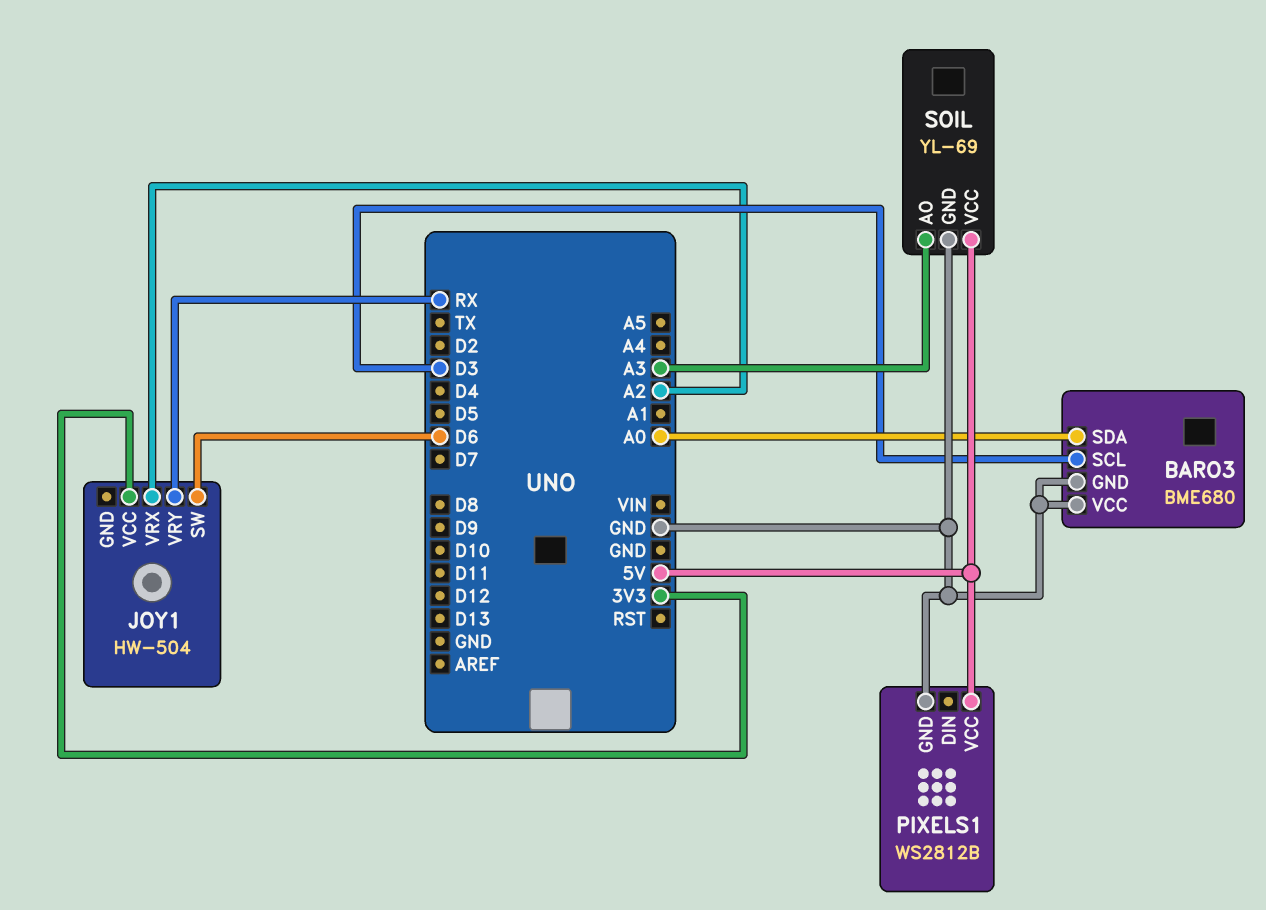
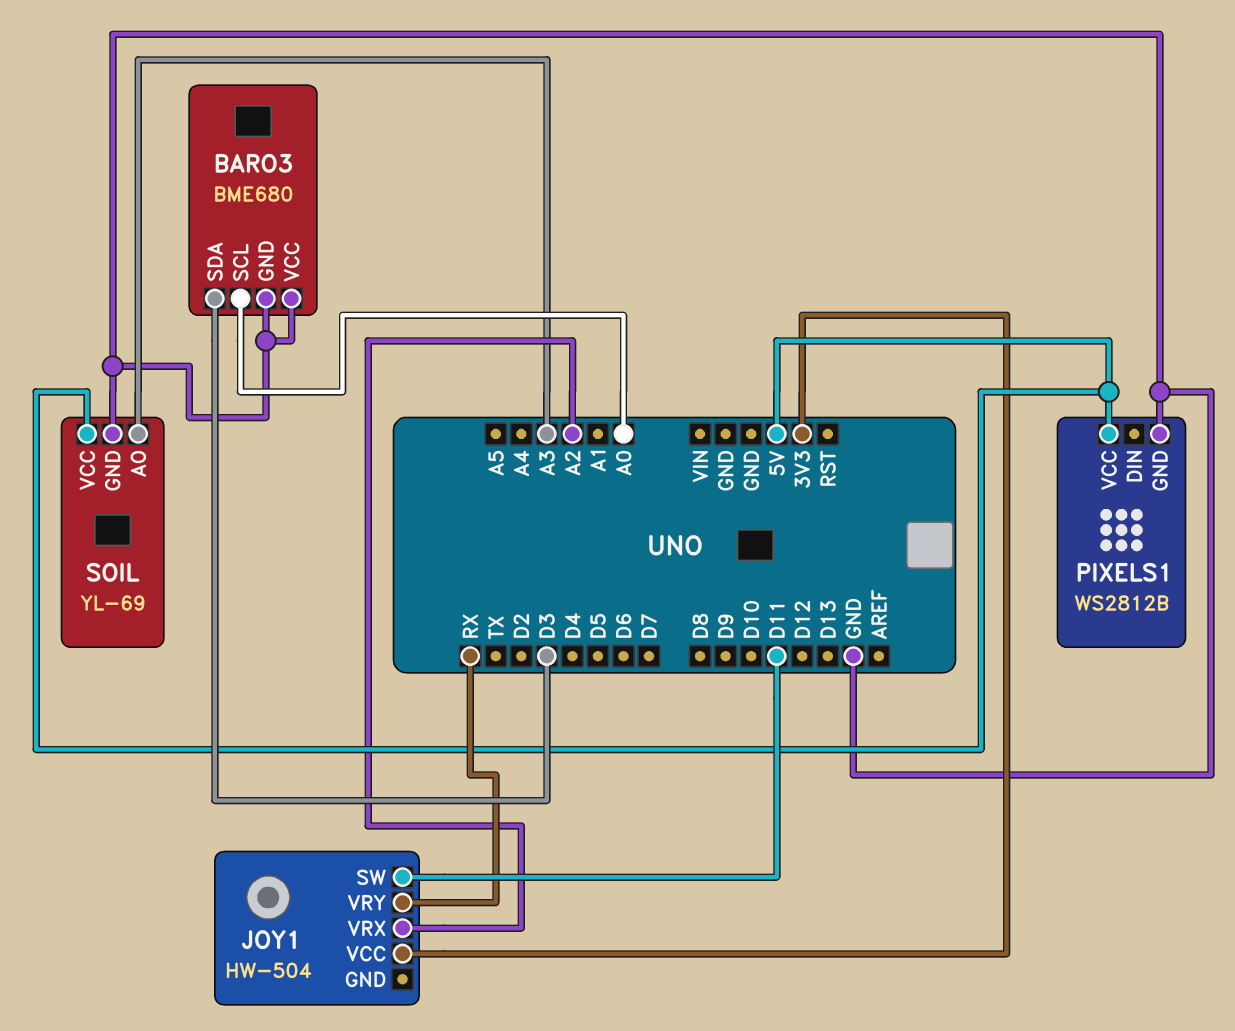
BARO3 pin SCL: D3 -> A0
BARO3 pin SDA: A0 -> D3
JOY1 pin SW: D6 -> D11

